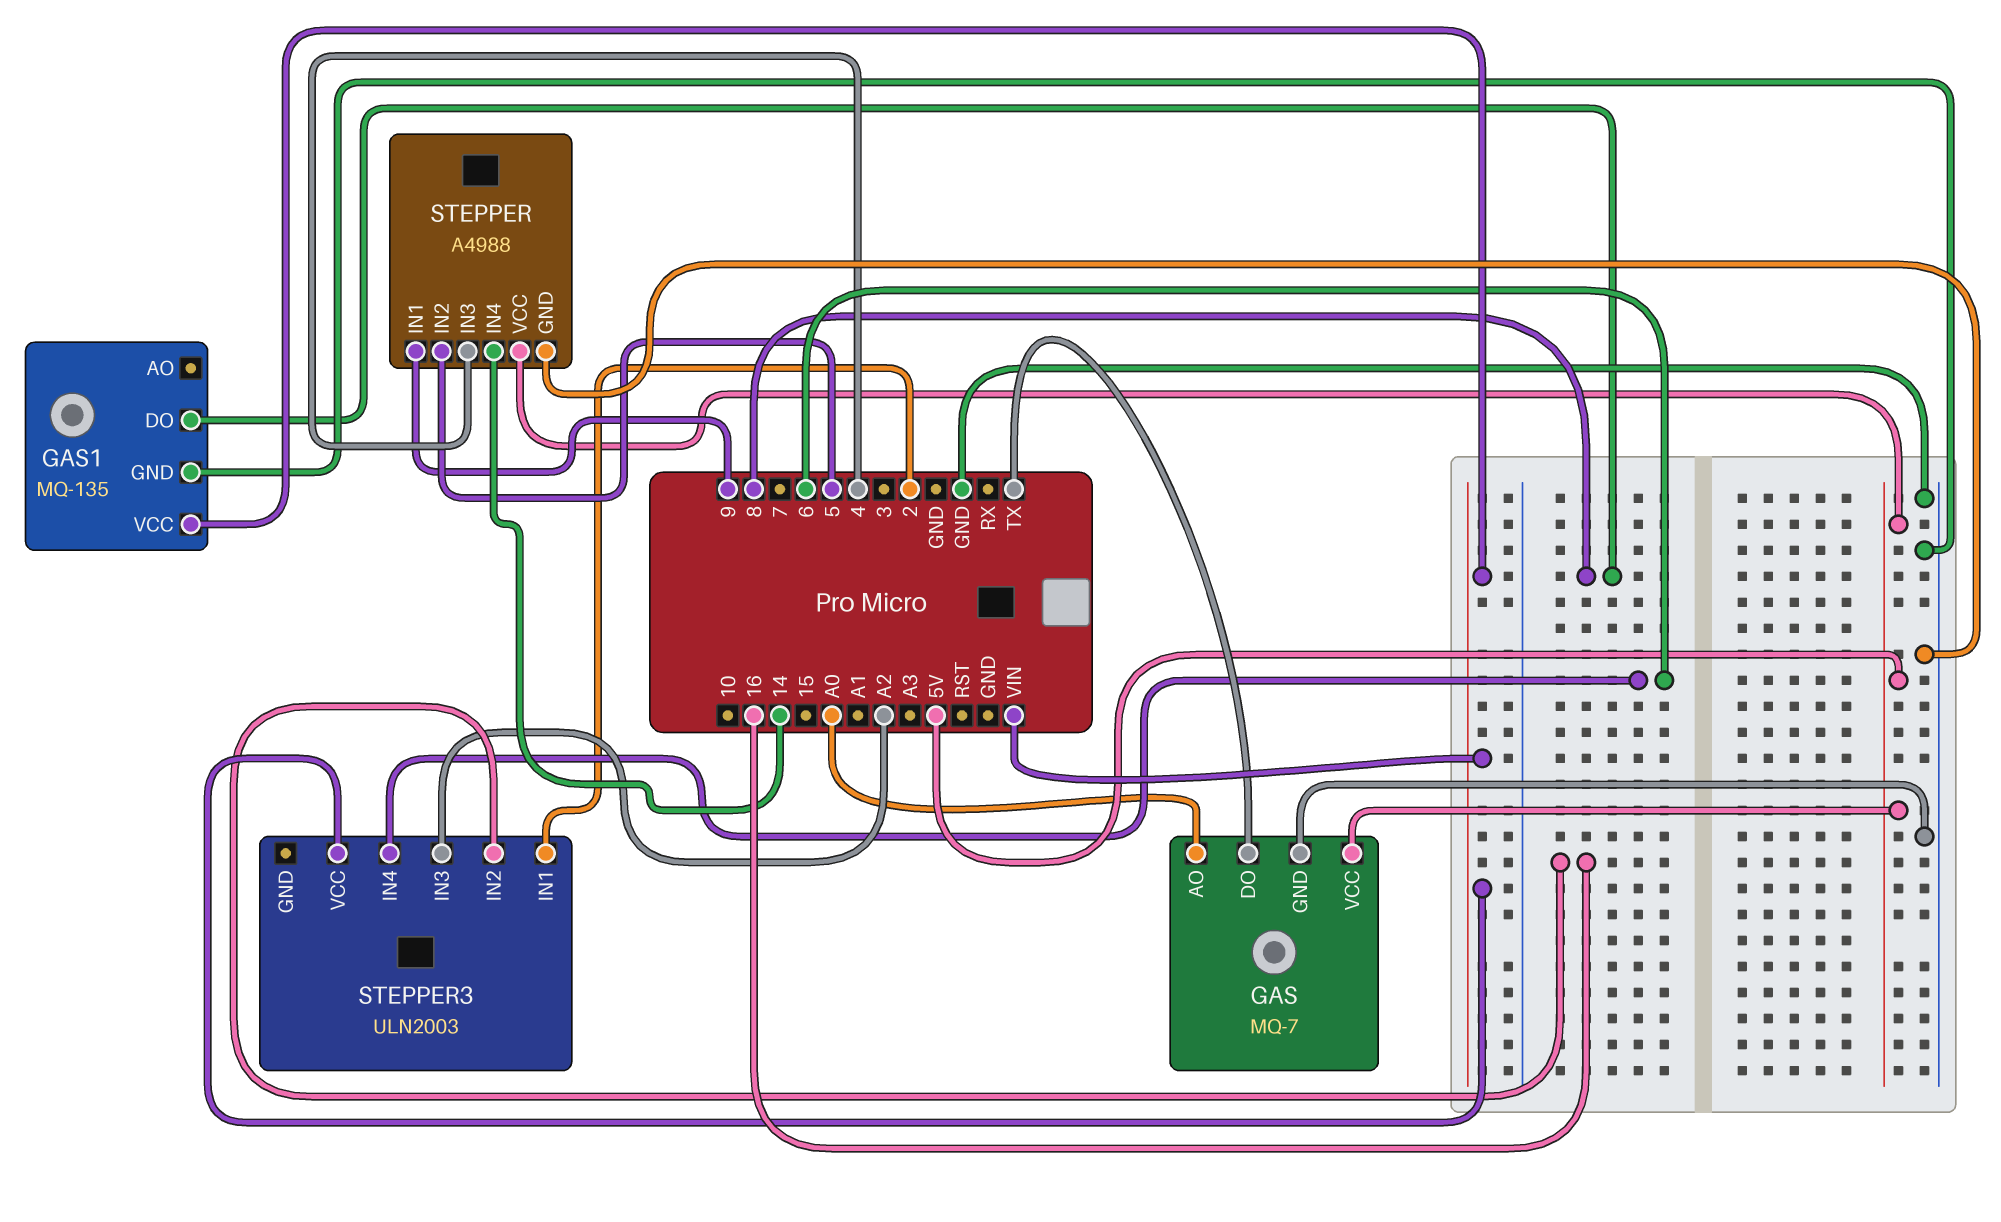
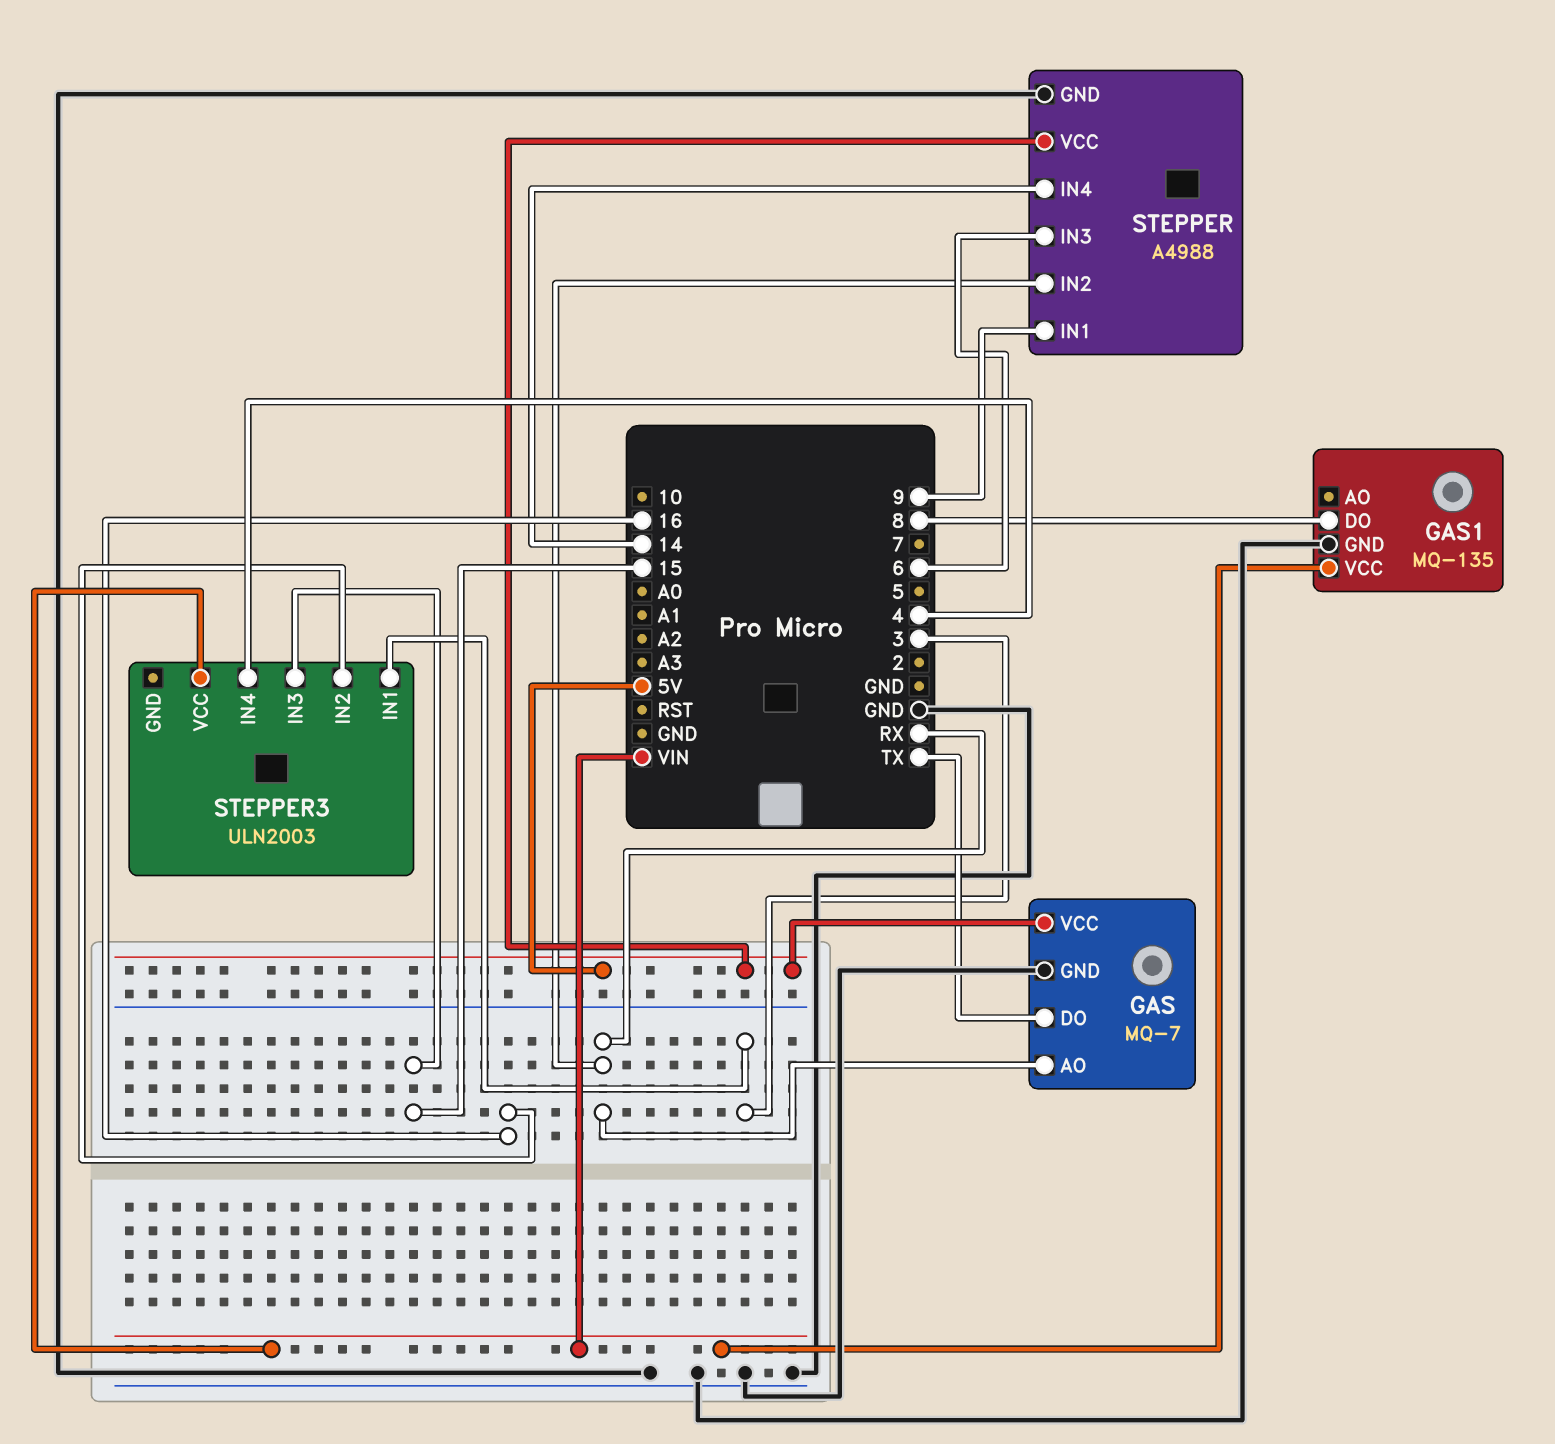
GAS pin AO: A0 -> RX
STEPPER pin IN2: 5 -> RX
STEPPER pin IN3: 4 -> 6
STEPPER3 pin IN1: 2 -> 3
STEPPER3 pin IN3: A2 -> 15
STEPPER3 pin IN4: 6 -> 4

